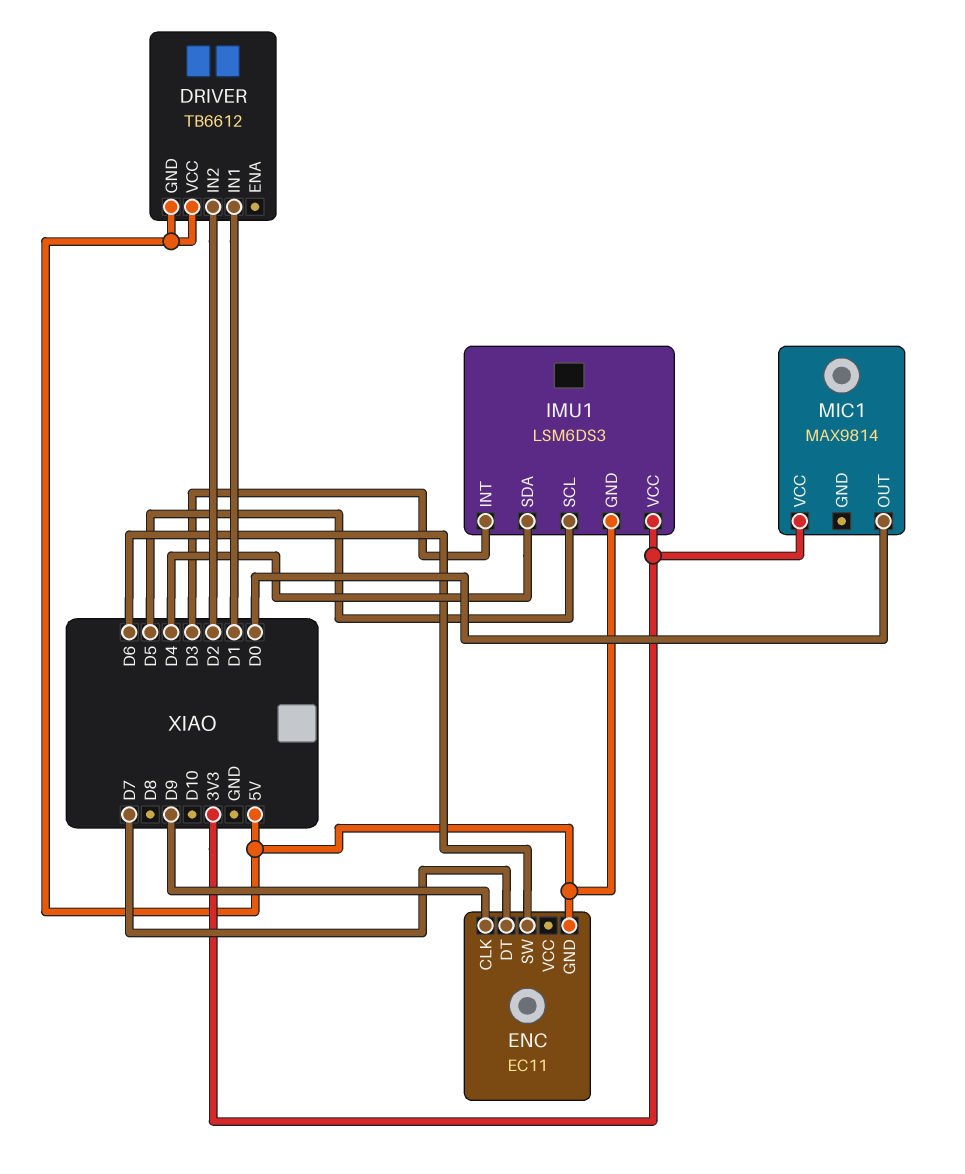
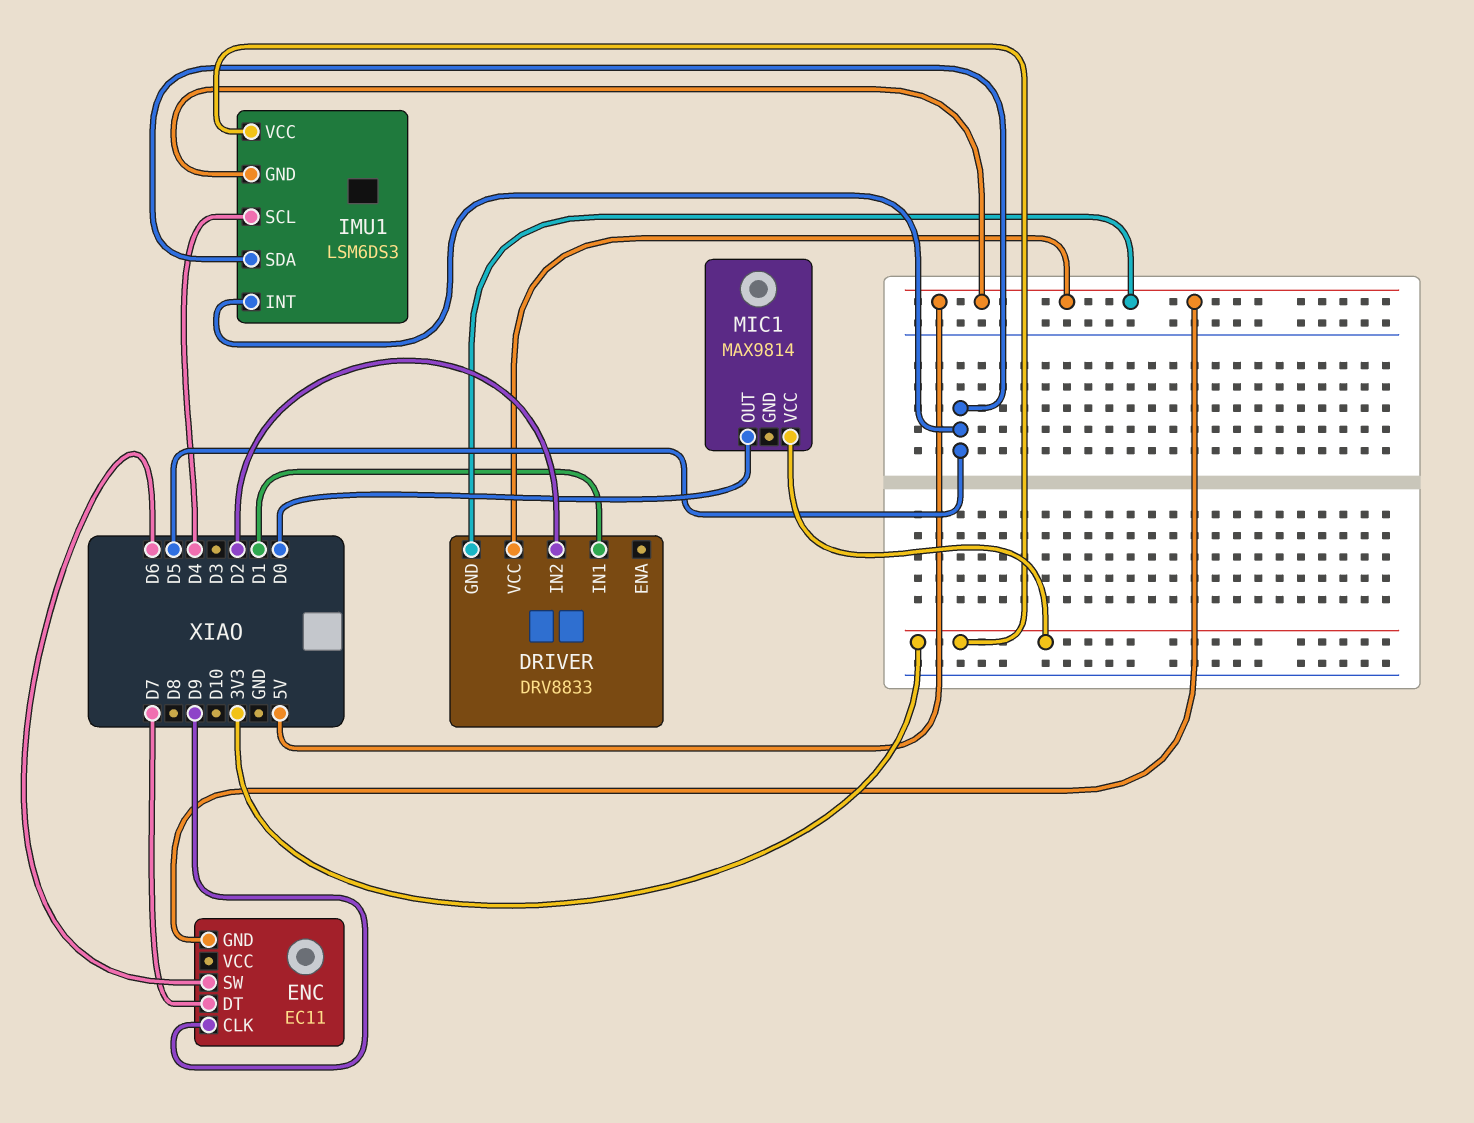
DRIVER: TB6612 -> DRV8833
IMU1 pin INT: D3 -> D5
IMU1 pin SCL: D5 -> D4
IMU1 pin SDA: D4 -> D5

